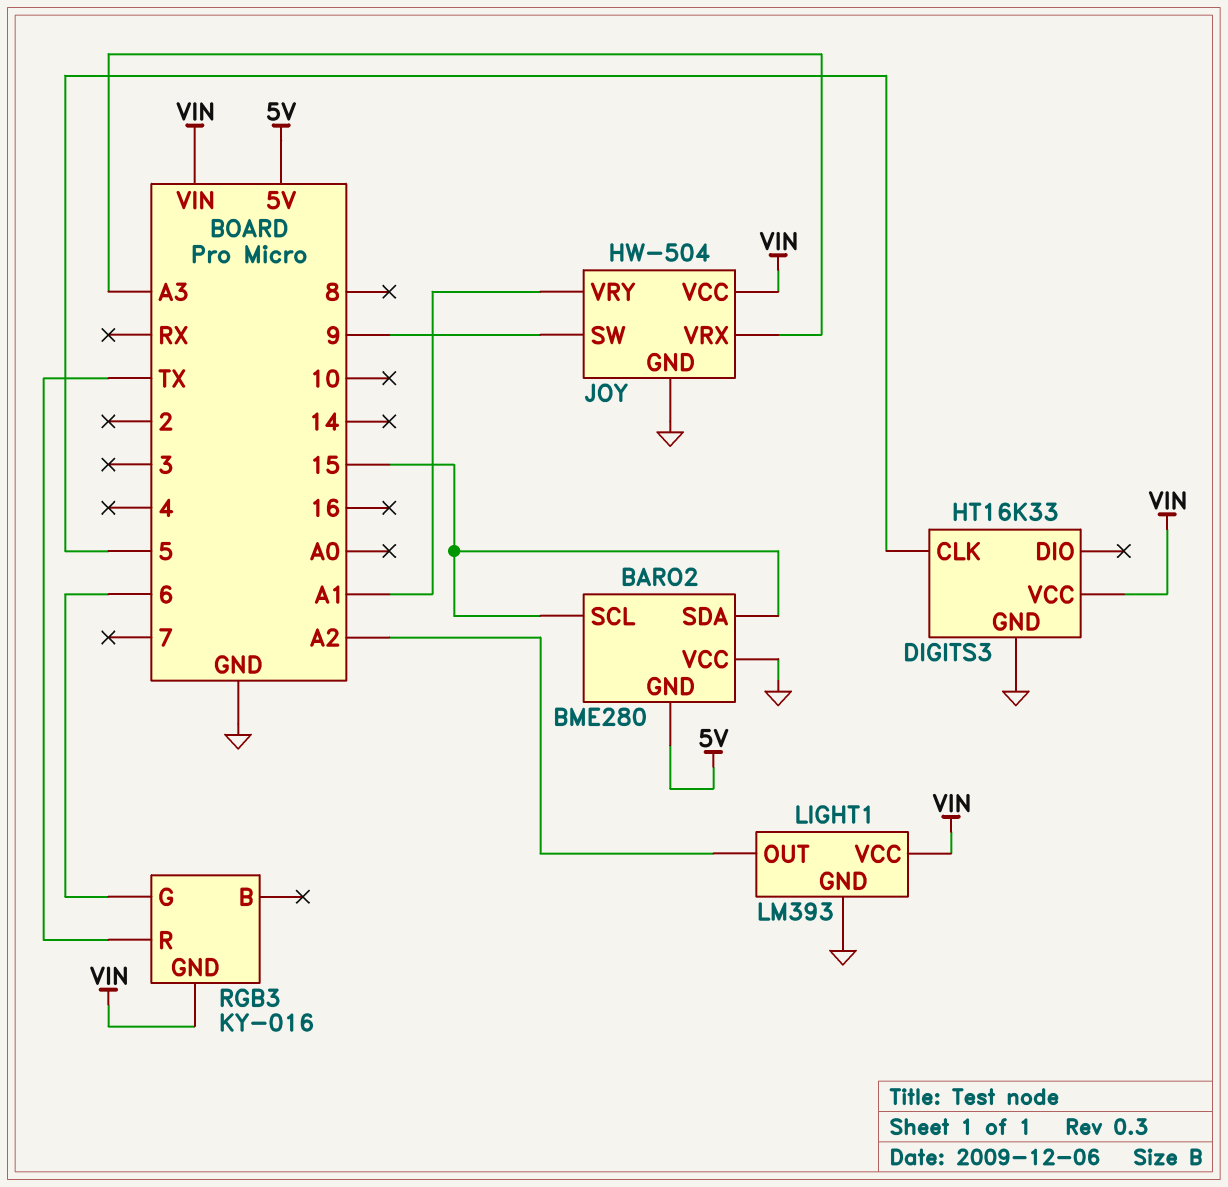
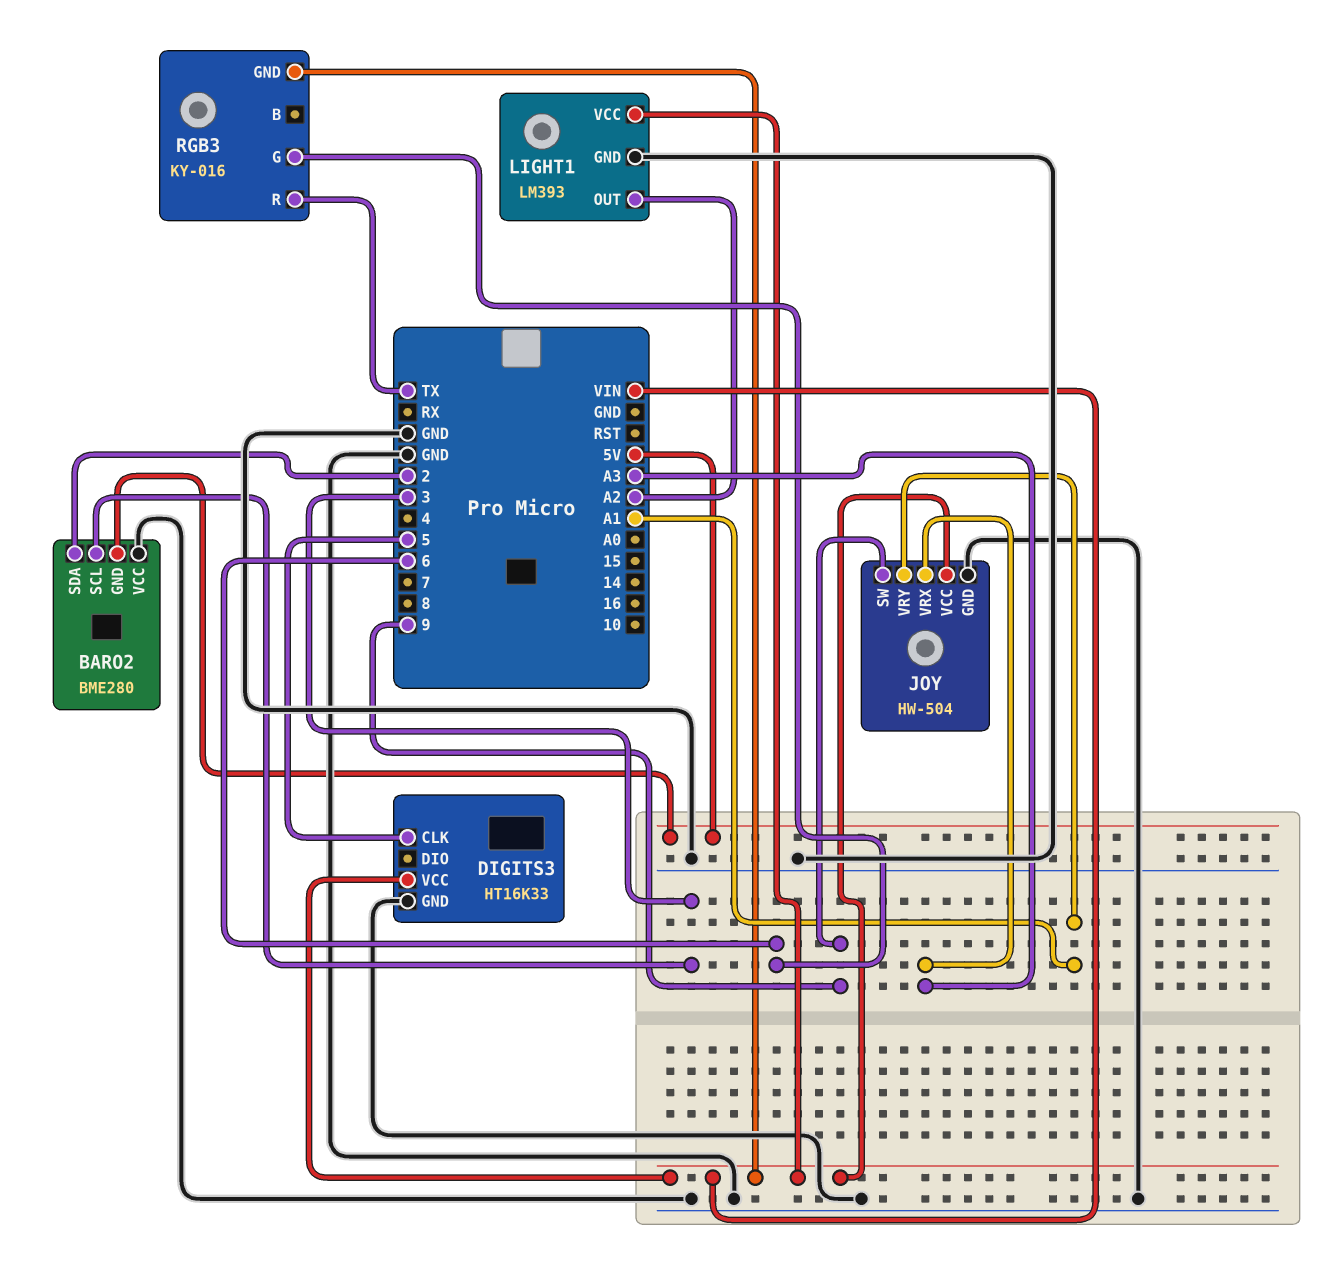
BARO2 pin SCL: 15 -> 3
BARO2 pin SDA: 15 -> 2

